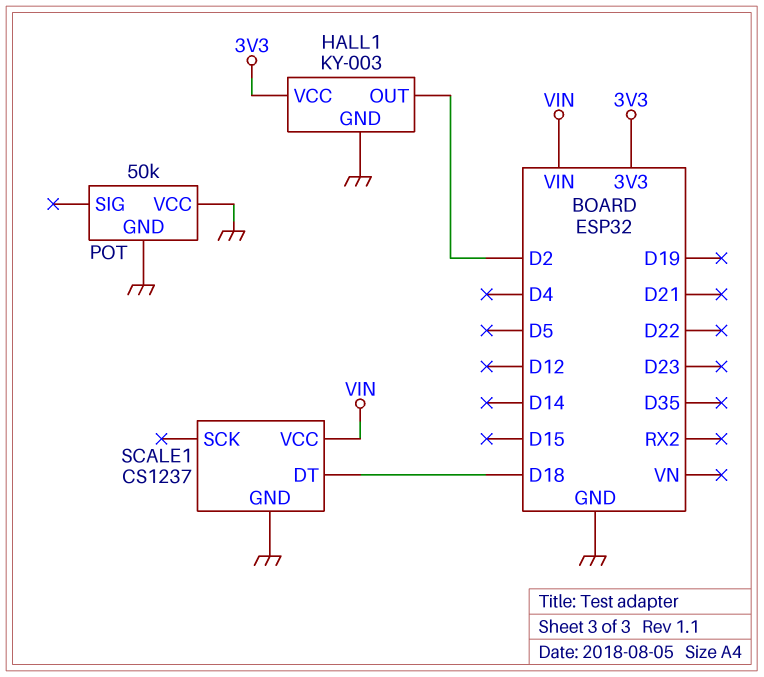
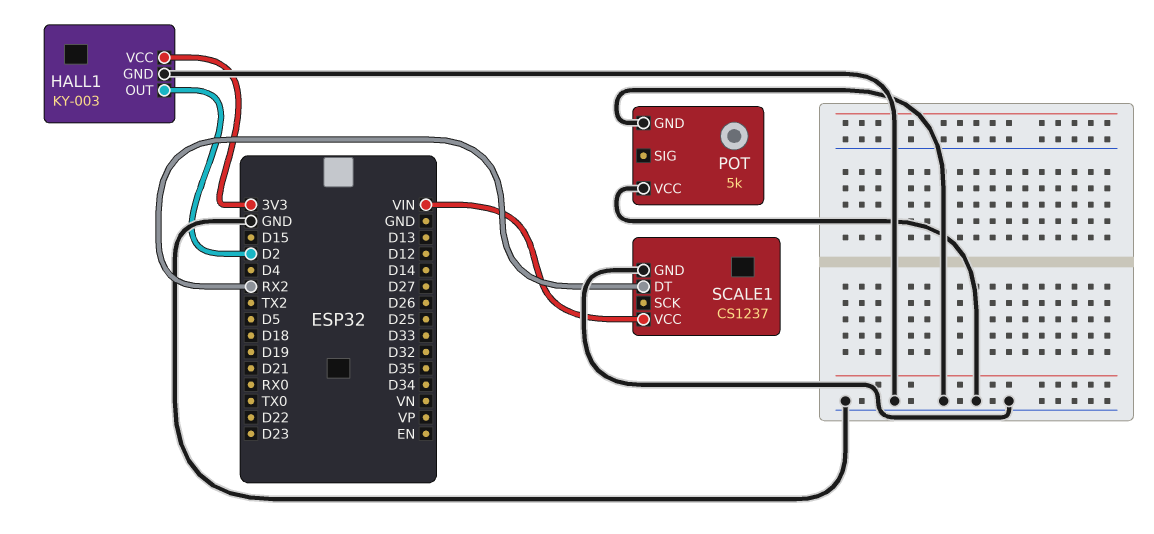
POT: 50k -> 5k
SCALE1 pin DT: D18 -> RX2

